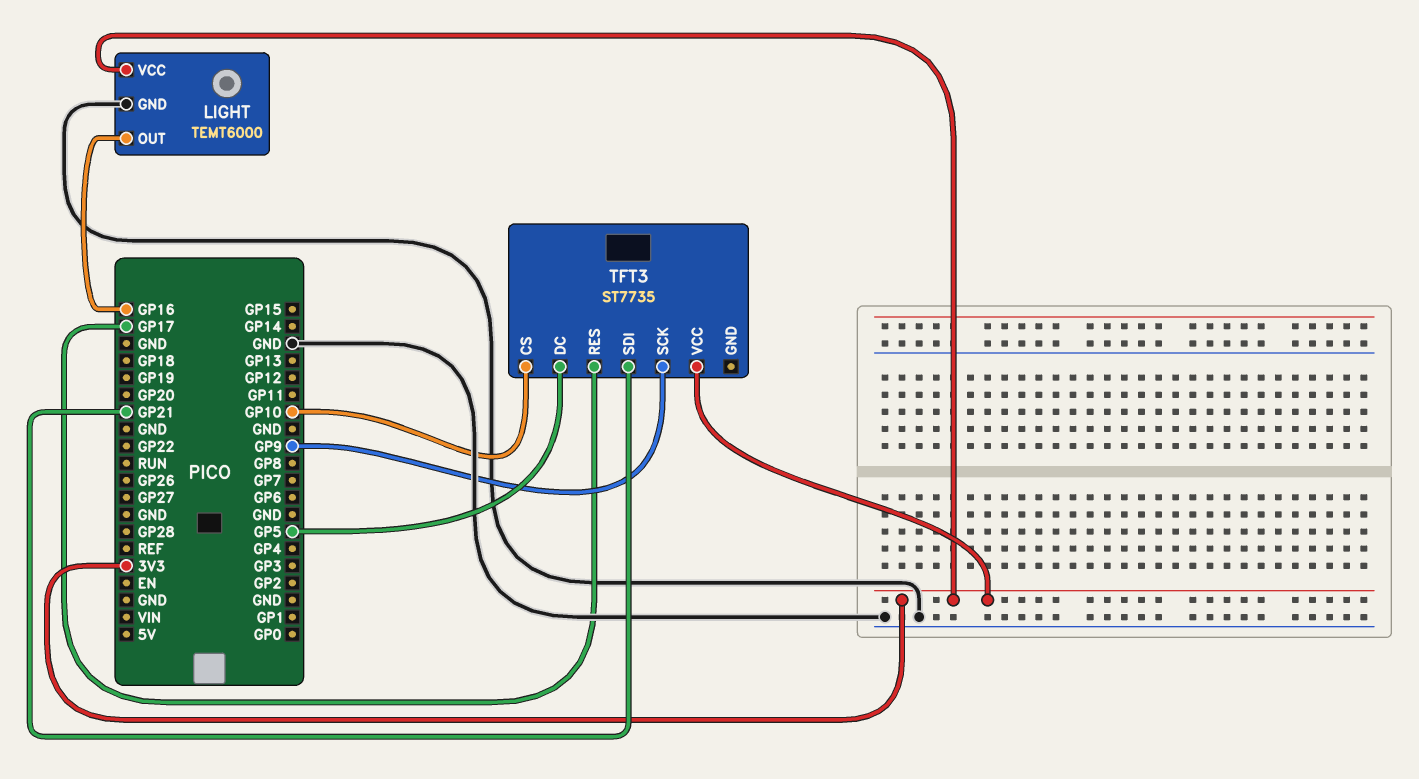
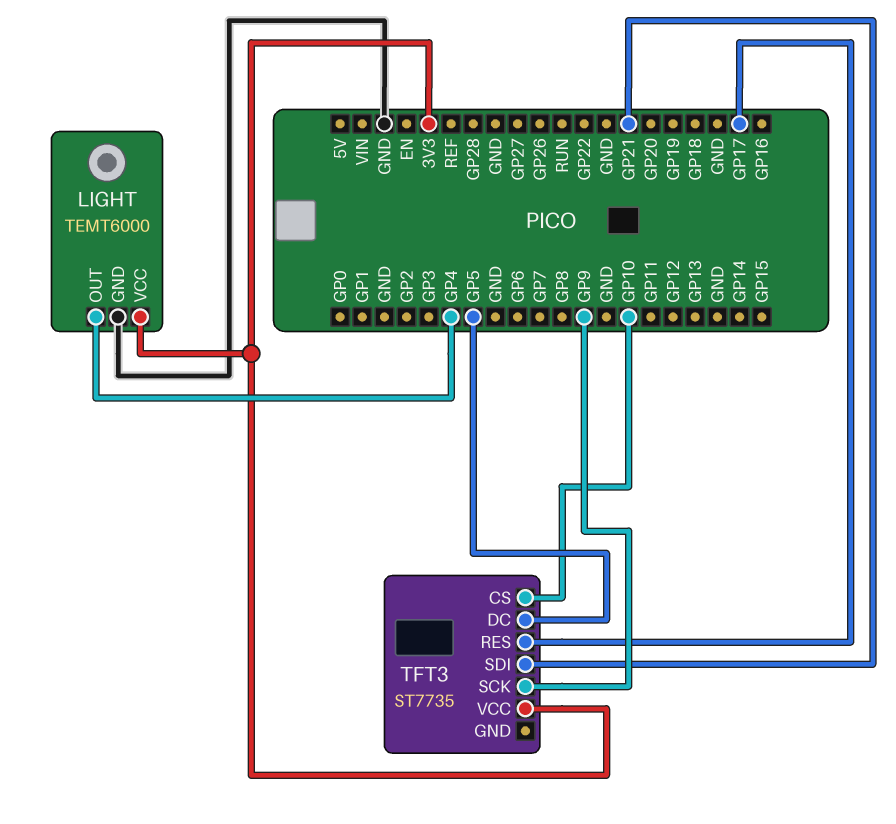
LIGHT pin OUT: GP16 -> GP4

